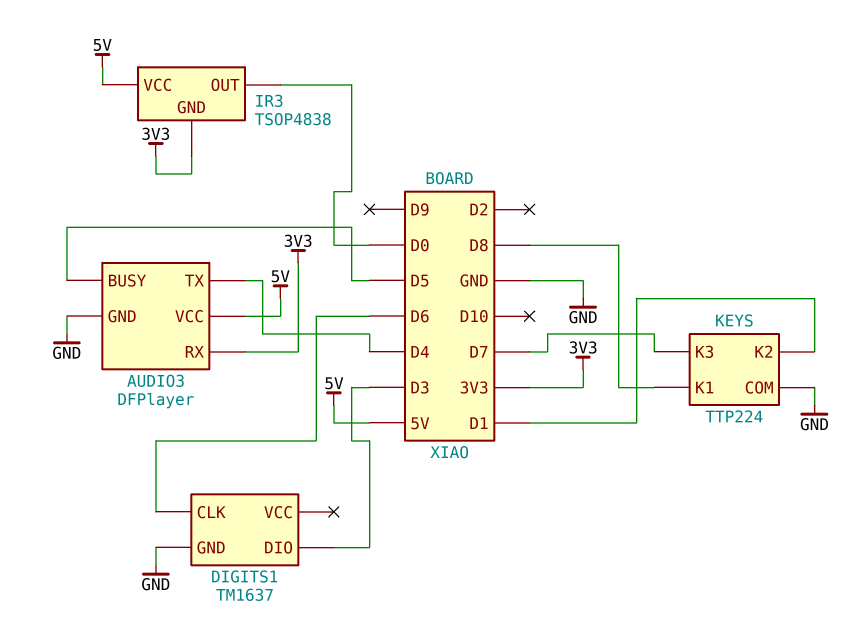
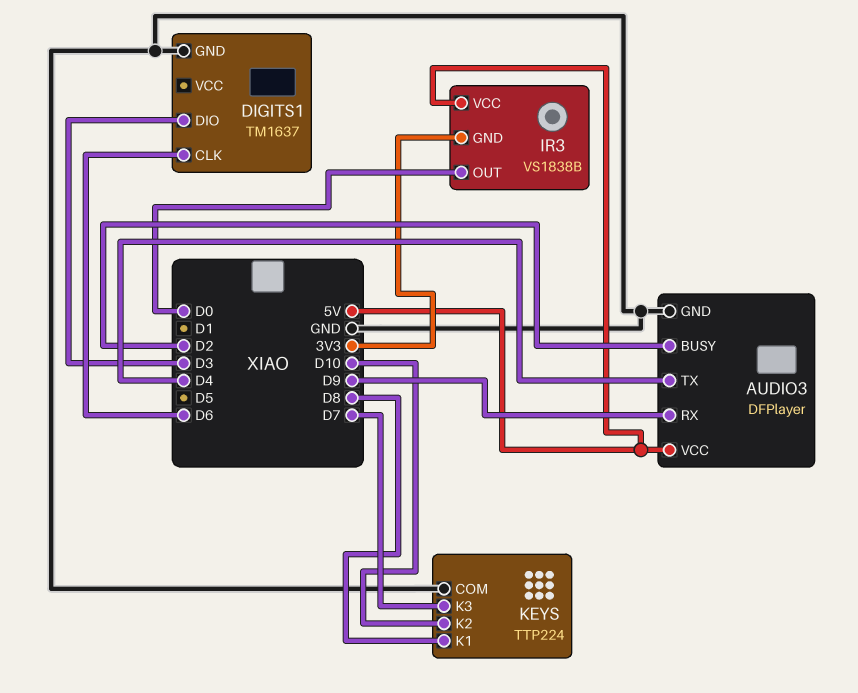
AUDIO3 pin BUSY: D5 -> D2
AUDIO3 pin RX: 3V3 -> D9
IR3: TSOP4838 -> VS1838B
KEYS pin K2: D1 -> D10

